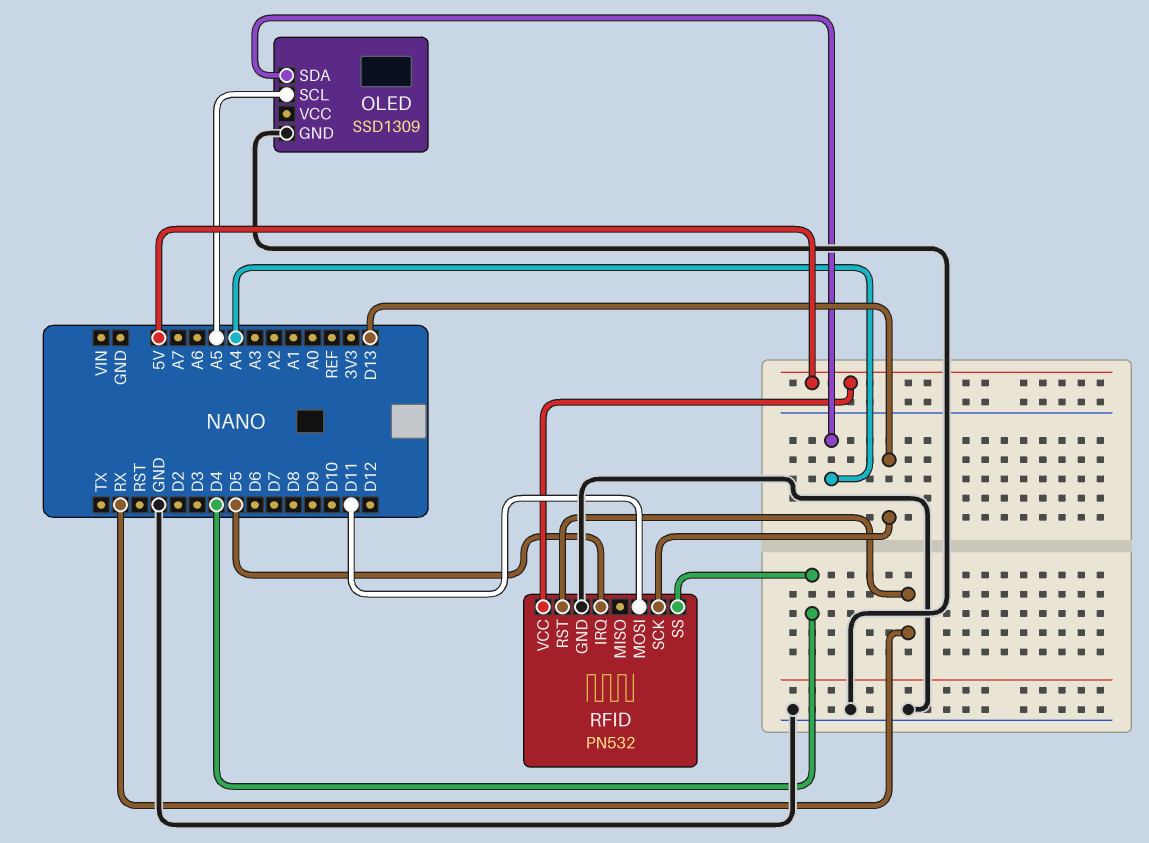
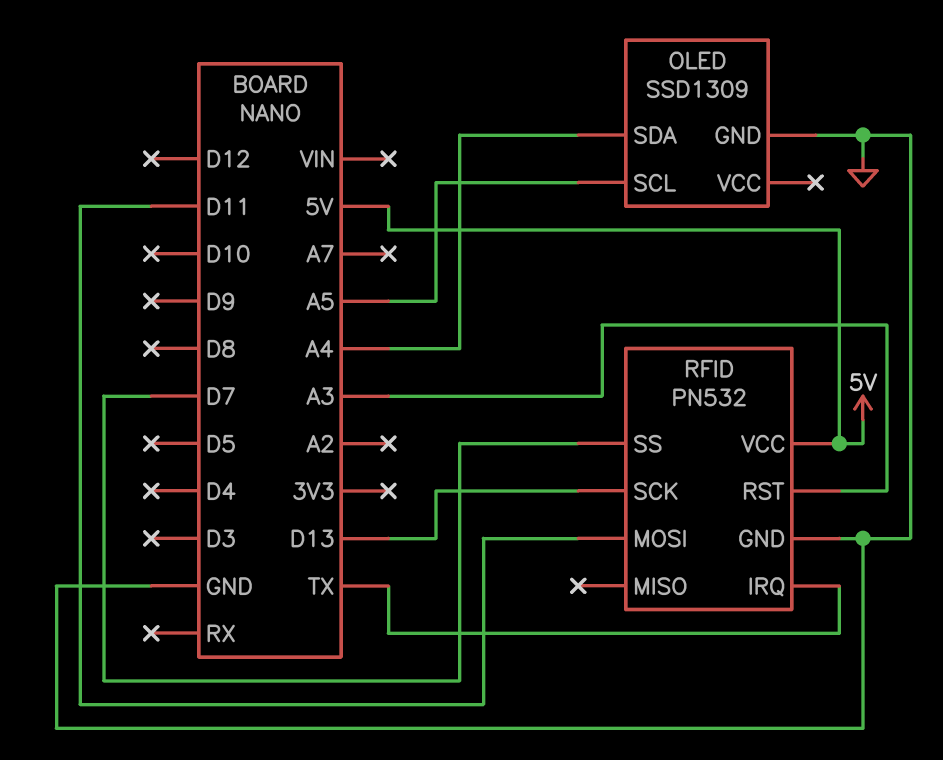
RFID pin IRQ: D5 -> TX
RFID pin RST: RX -> A3
RFID pin SS: D4 -> D7

